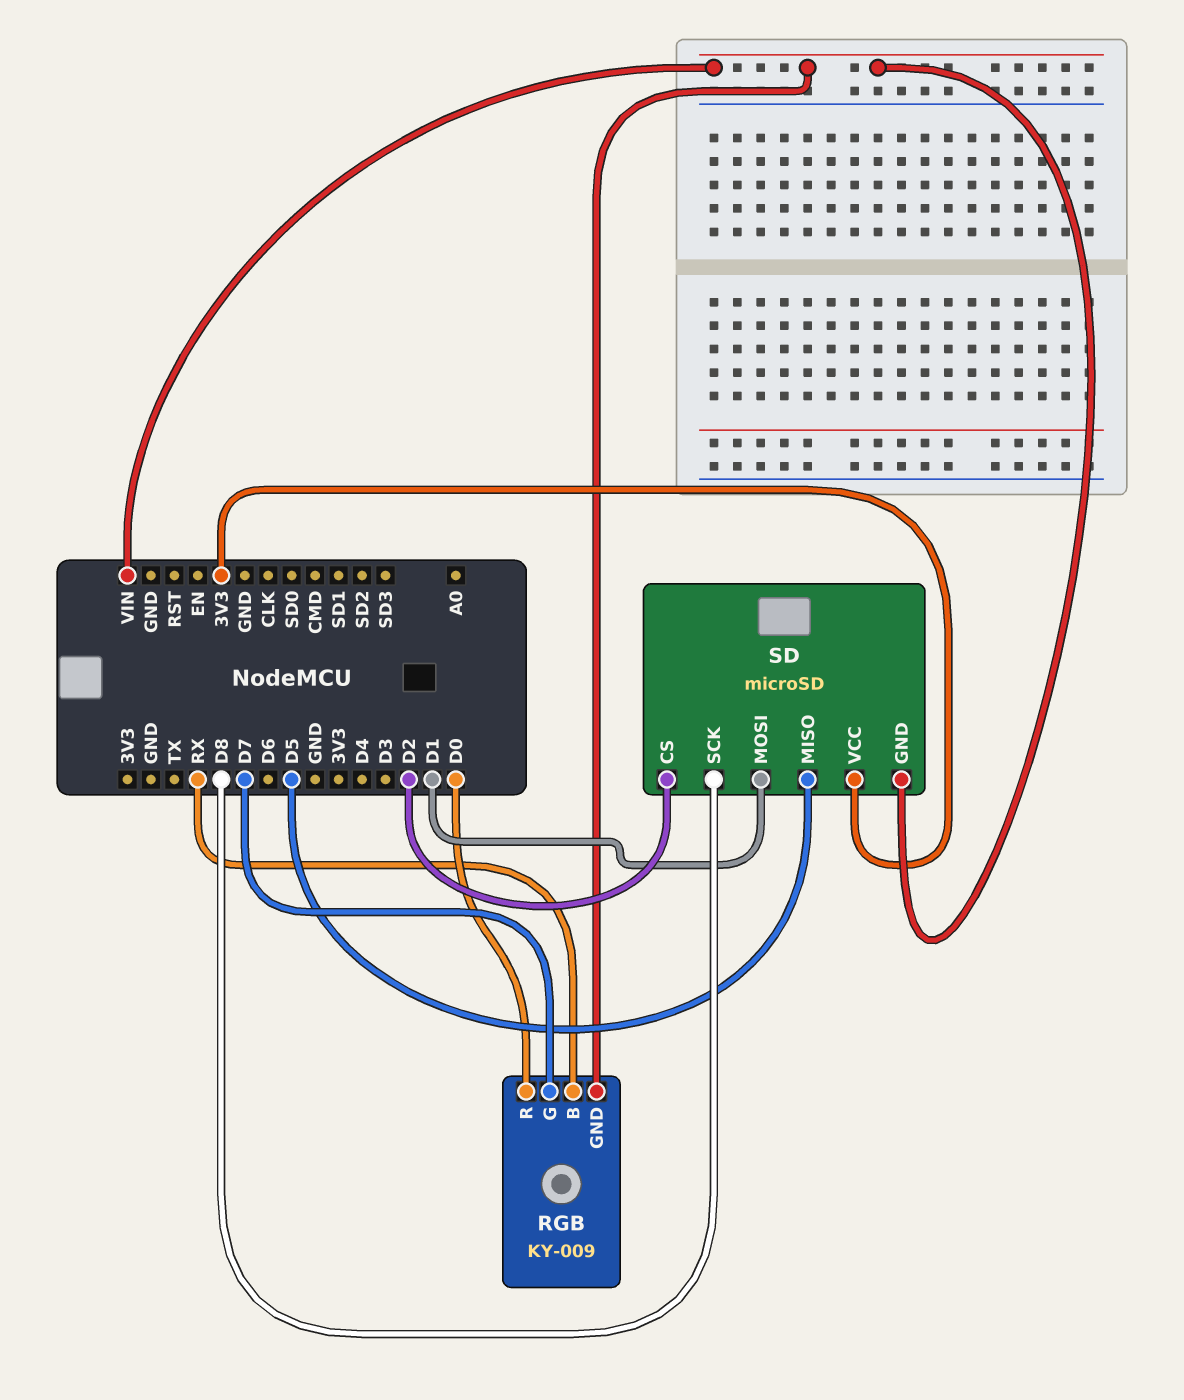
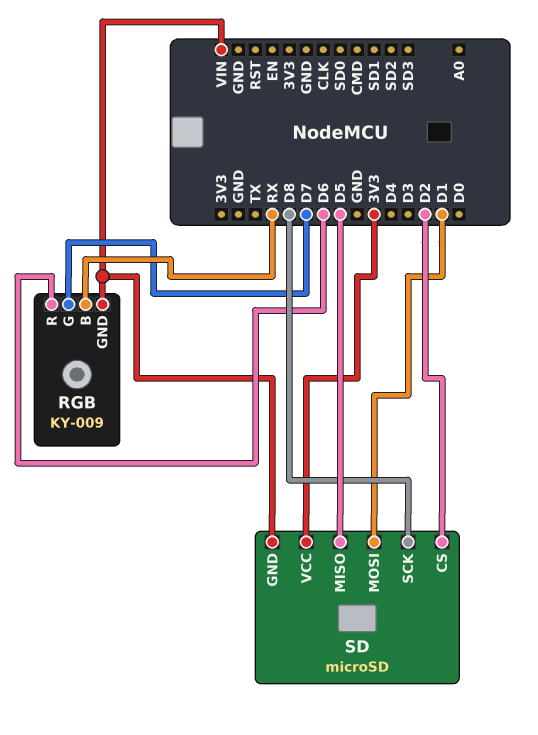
RGB pin R: D0 -> D6

